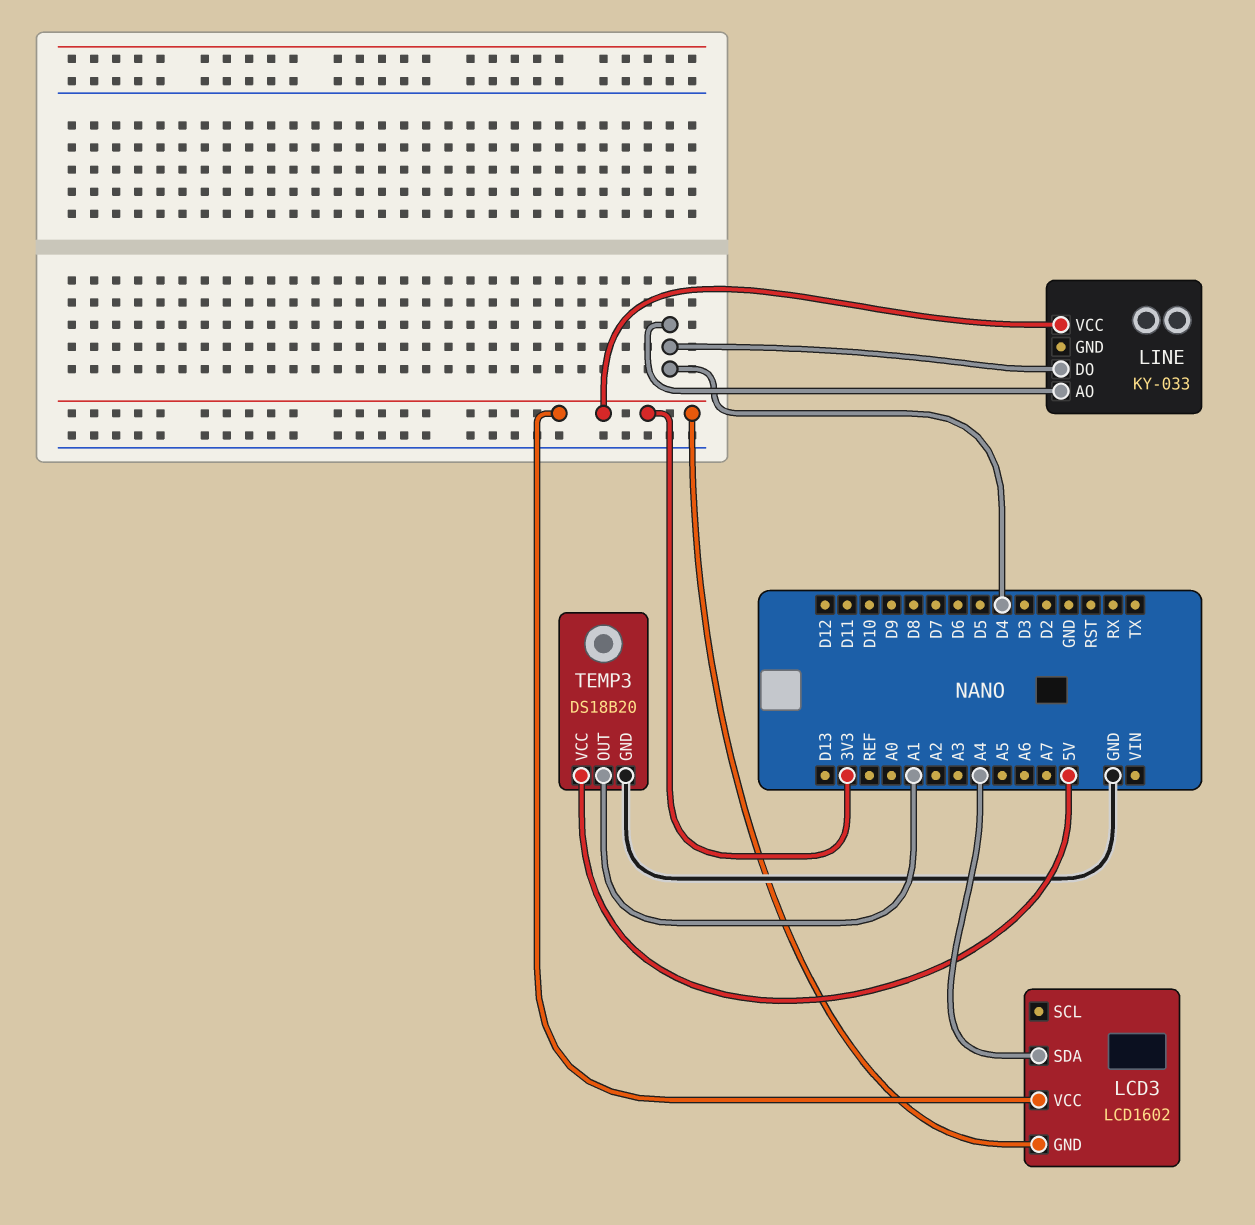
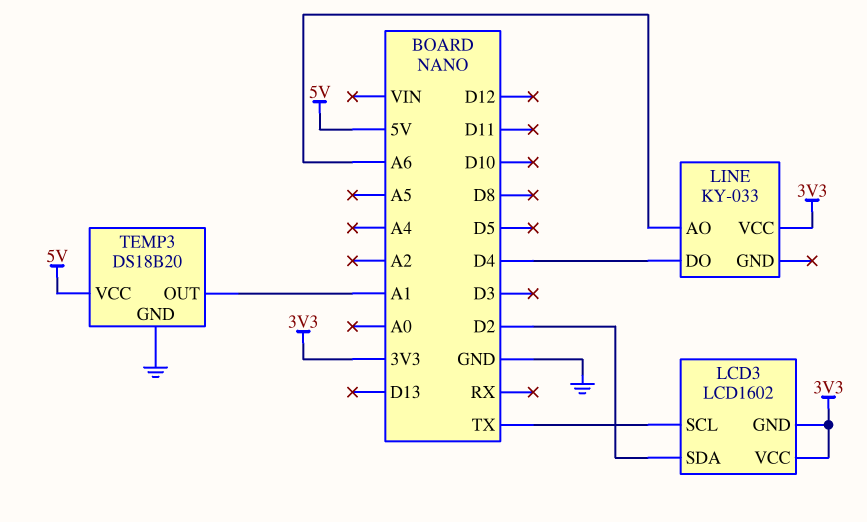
LCD3 pin SCL: none -> TX
LCD3 pin SDA: A4 -> D2
LINE pin AO: D4 -> A6

